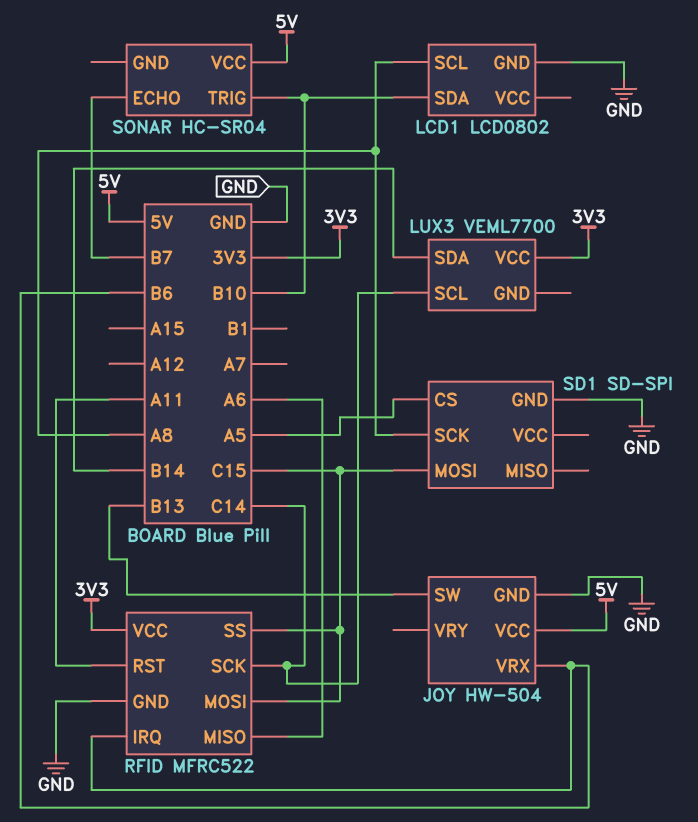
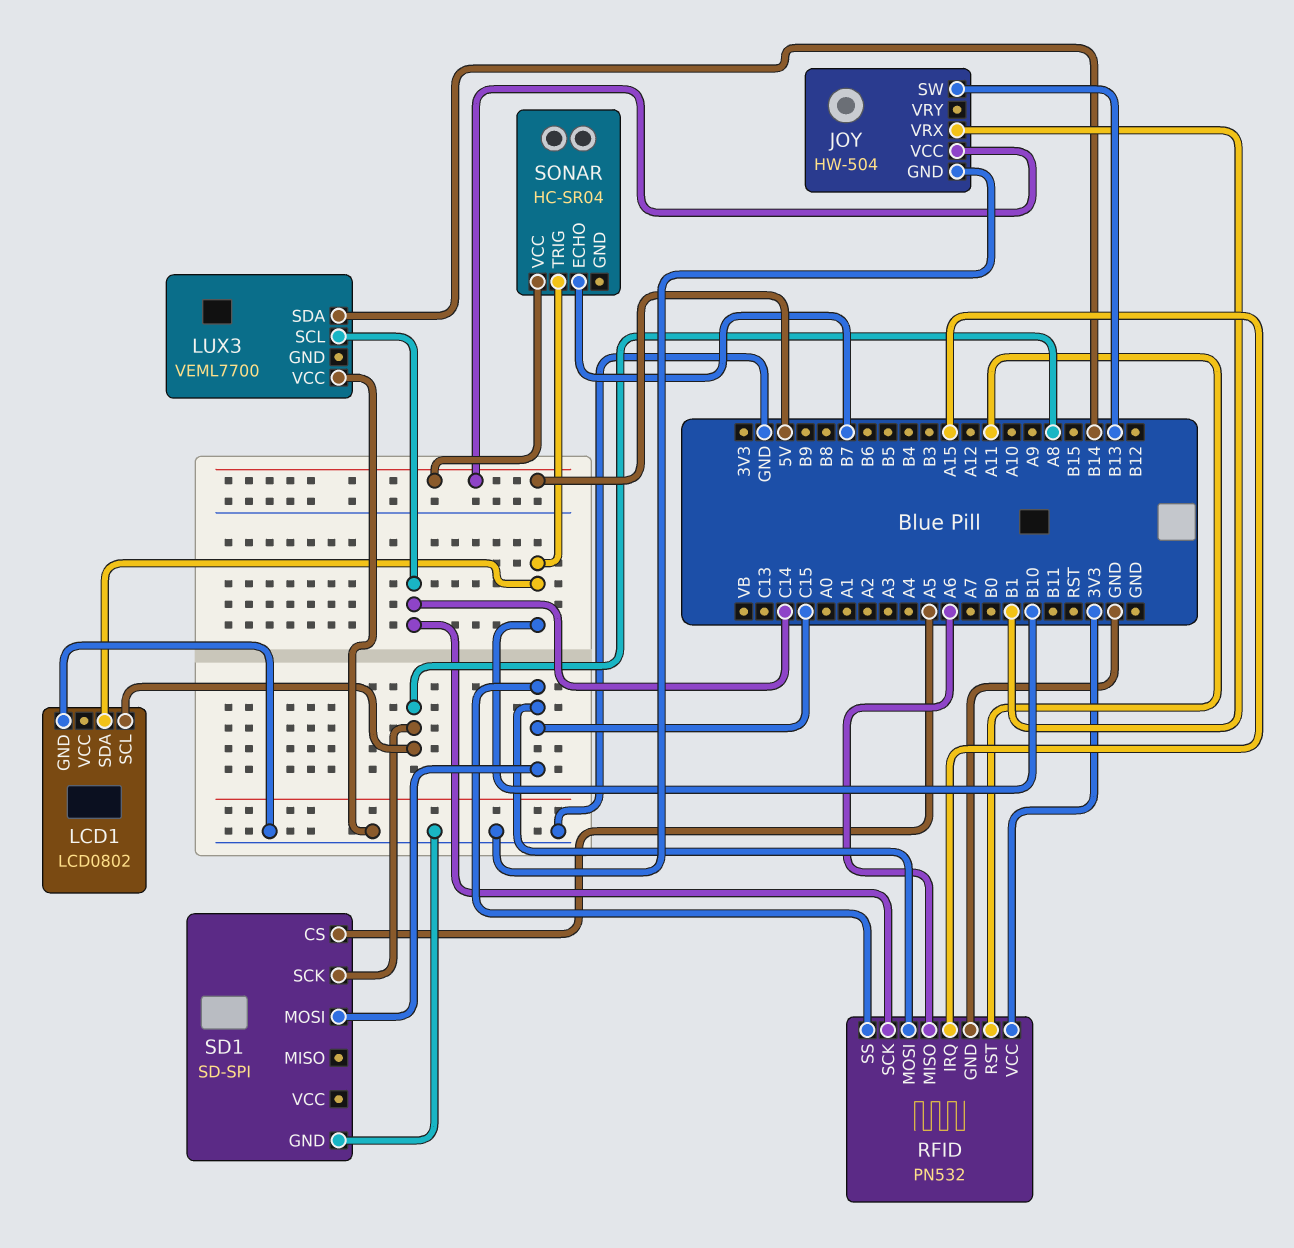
JOY pin VRX: B6 -> B1
LUX3 pin VCC: 3V3 -> GND
RFID: MFRC522 -> PN532
RFID pin IRQ: B6 -> A15

